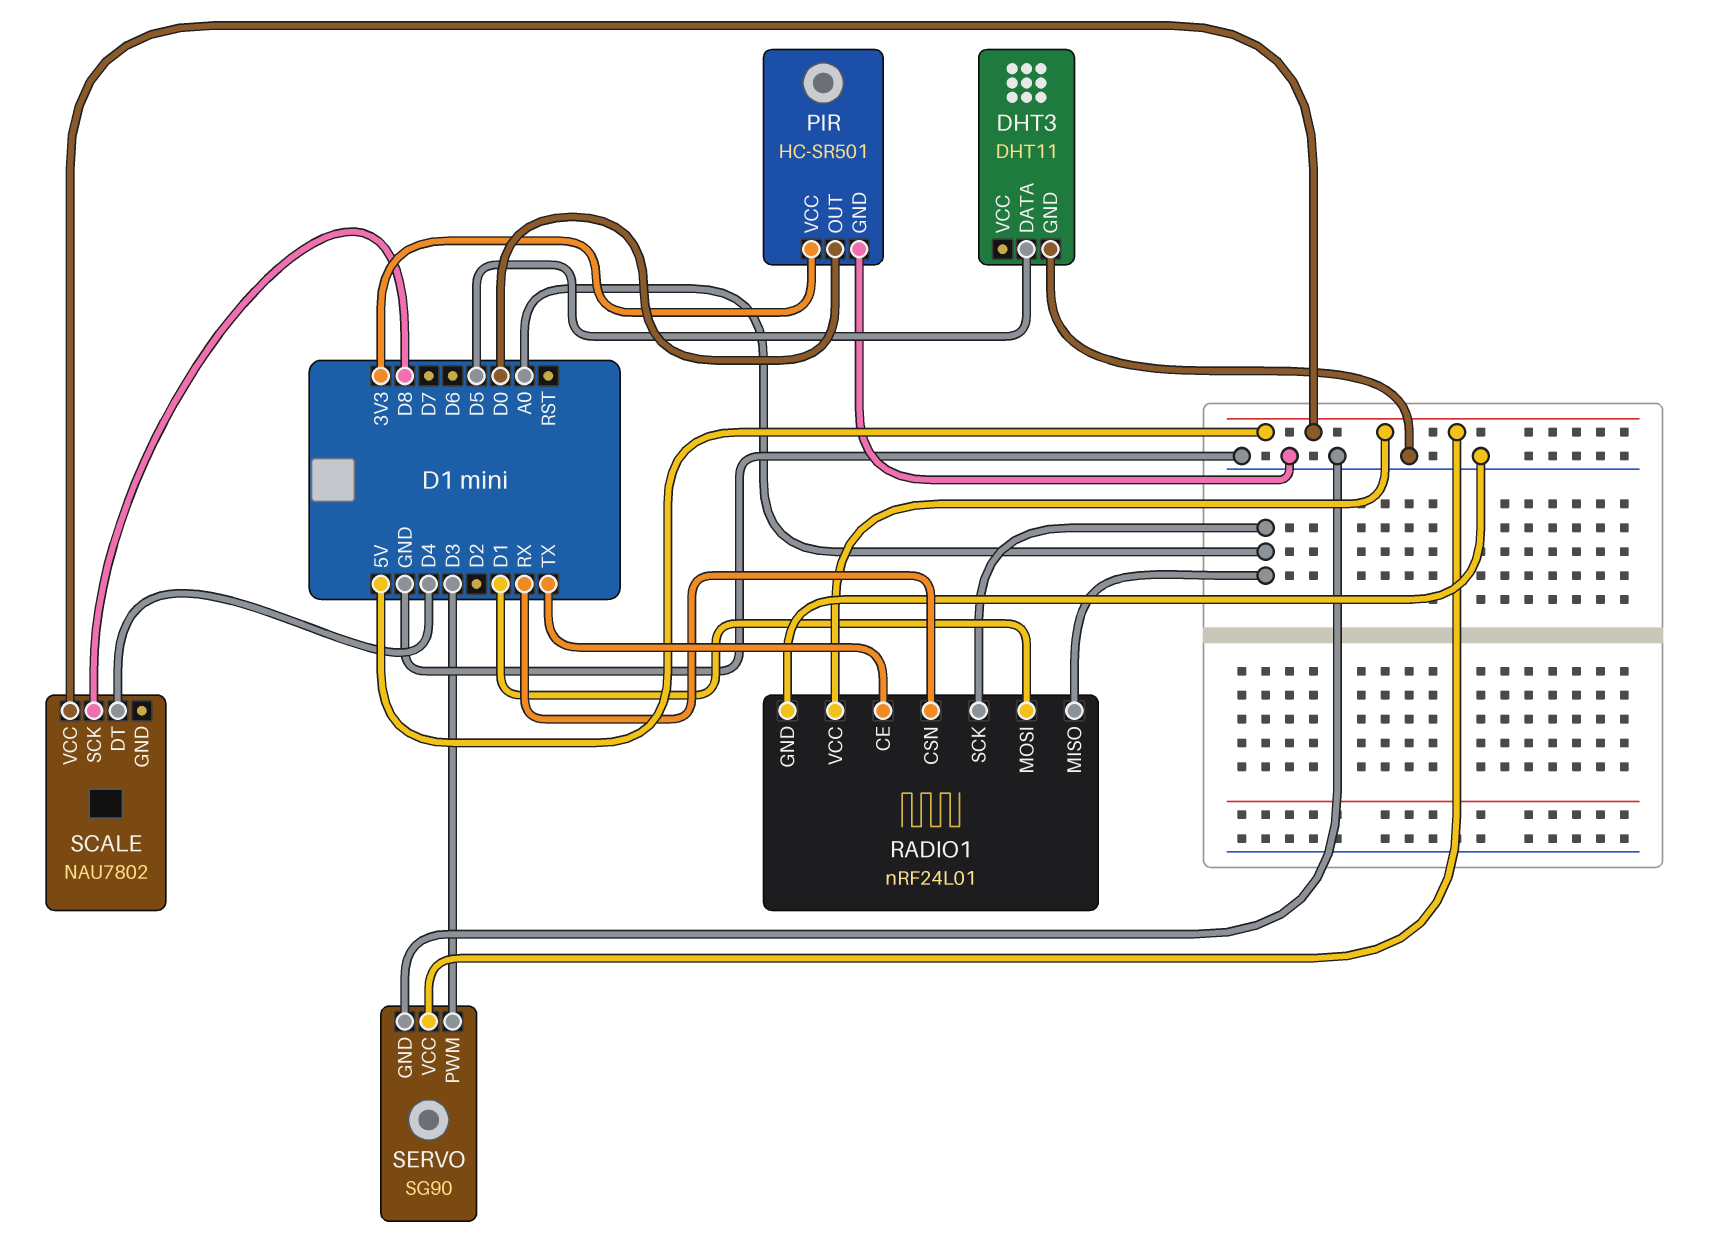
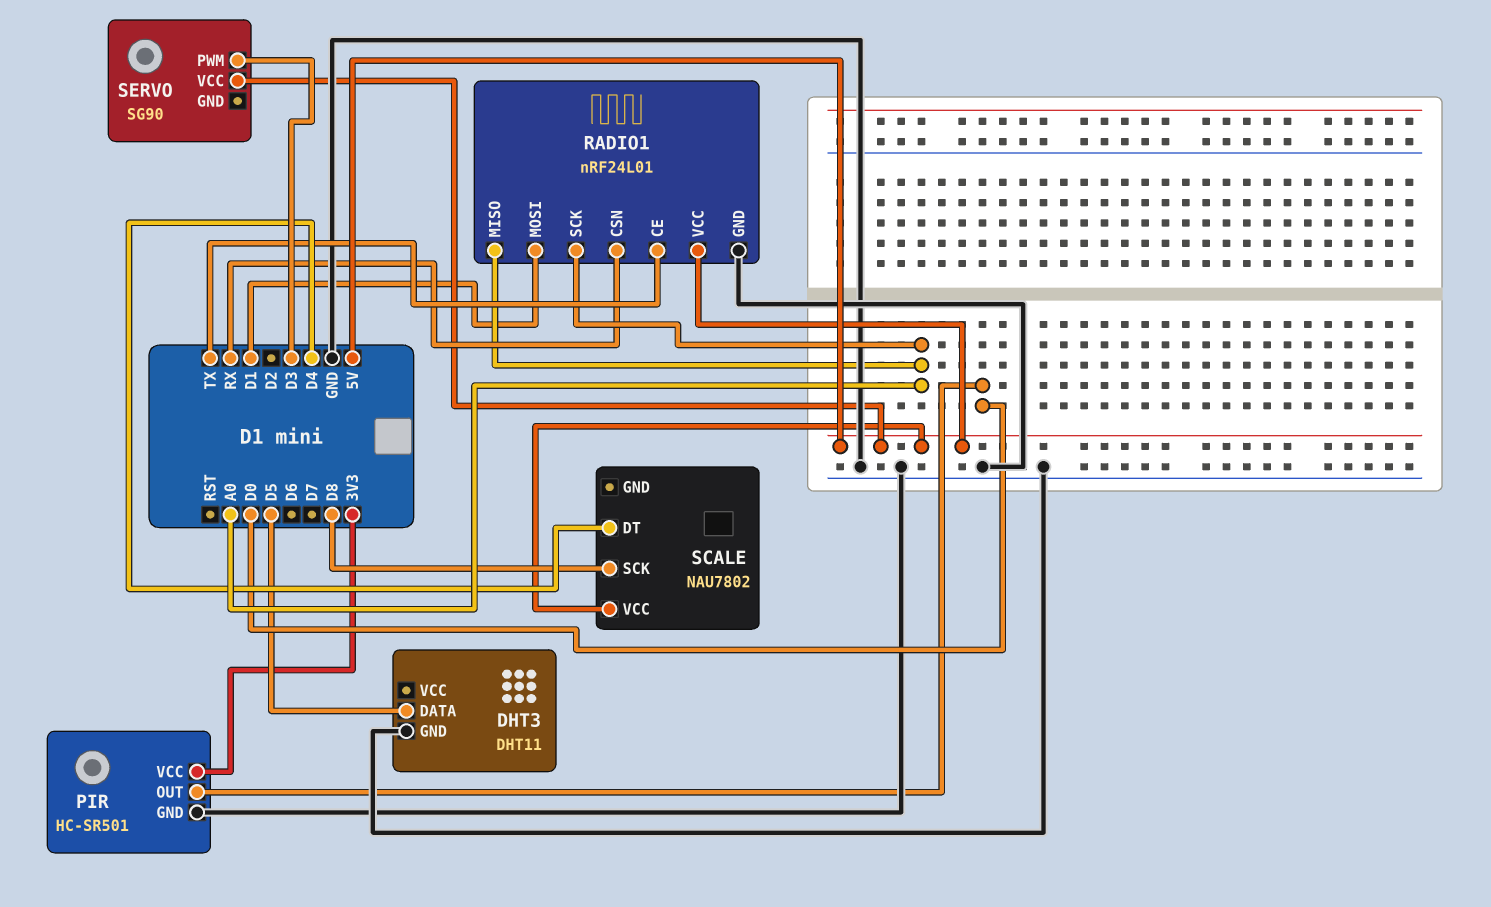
SERVO pin GND: GND -> none

